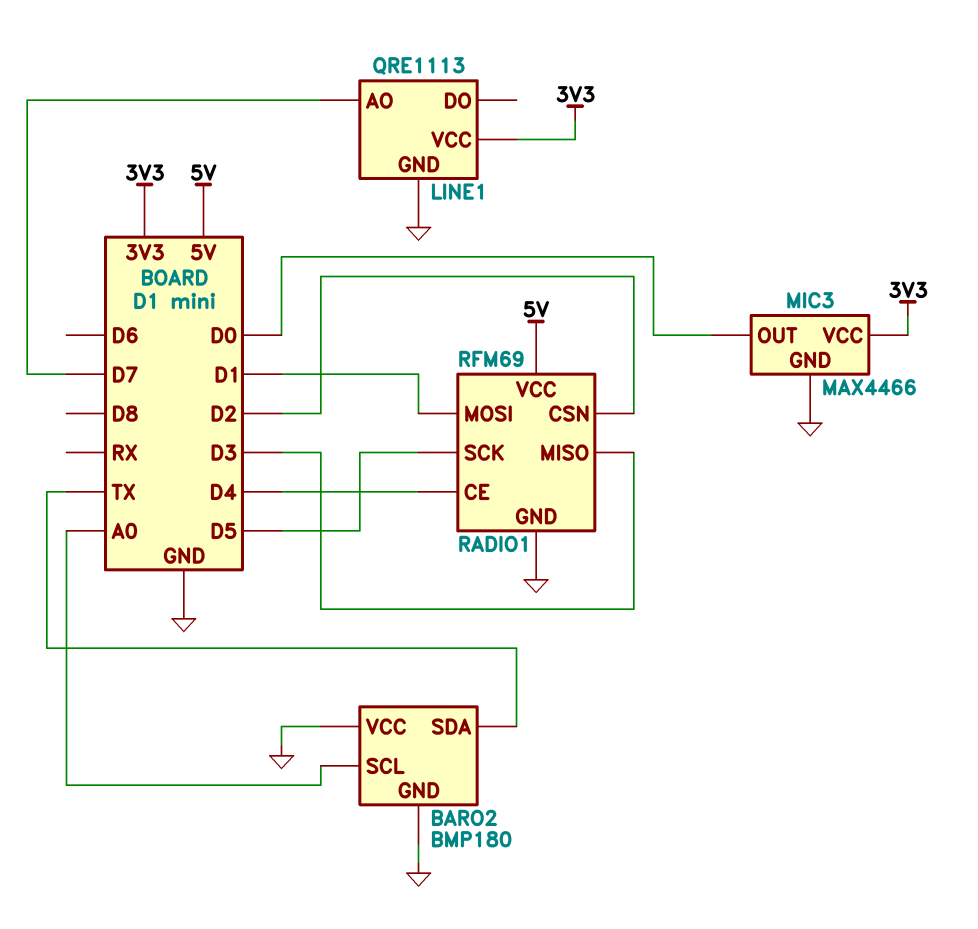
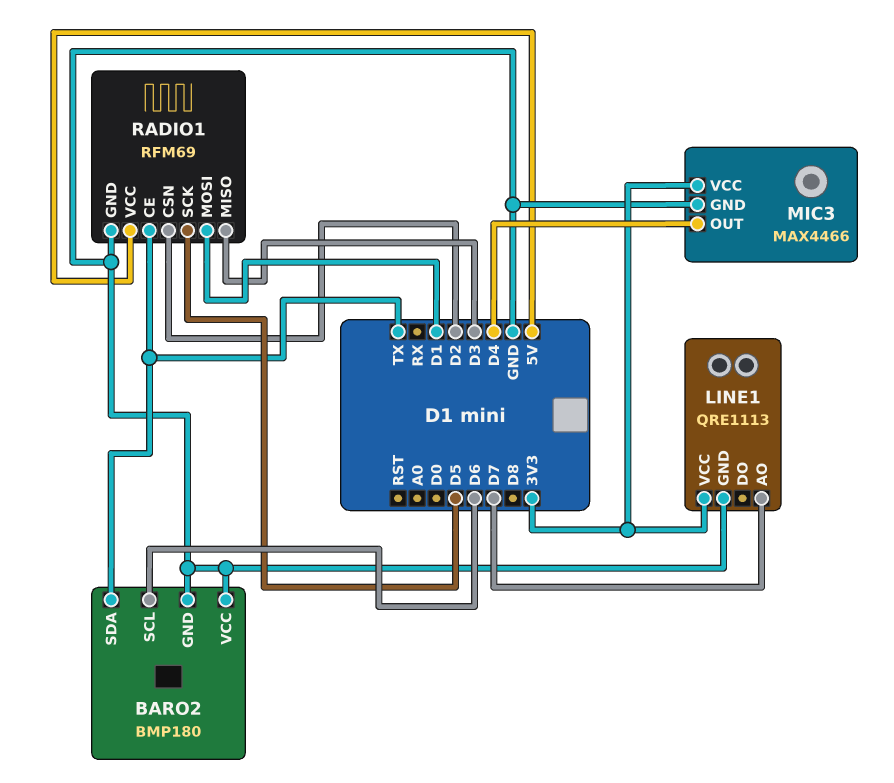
BARO2 pin SCL: A0 -> D6
MIC3 pin OUT: D0 -> D4
RADIO1 pin CE: D4 -> TX

